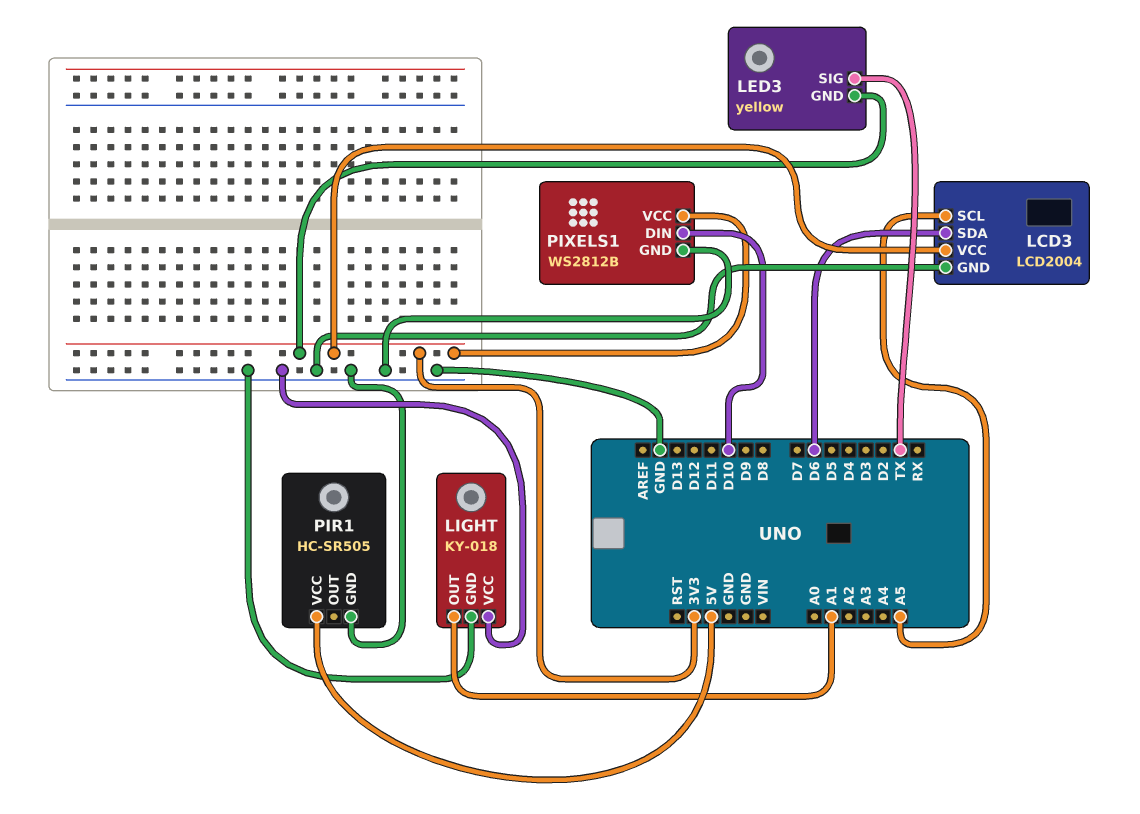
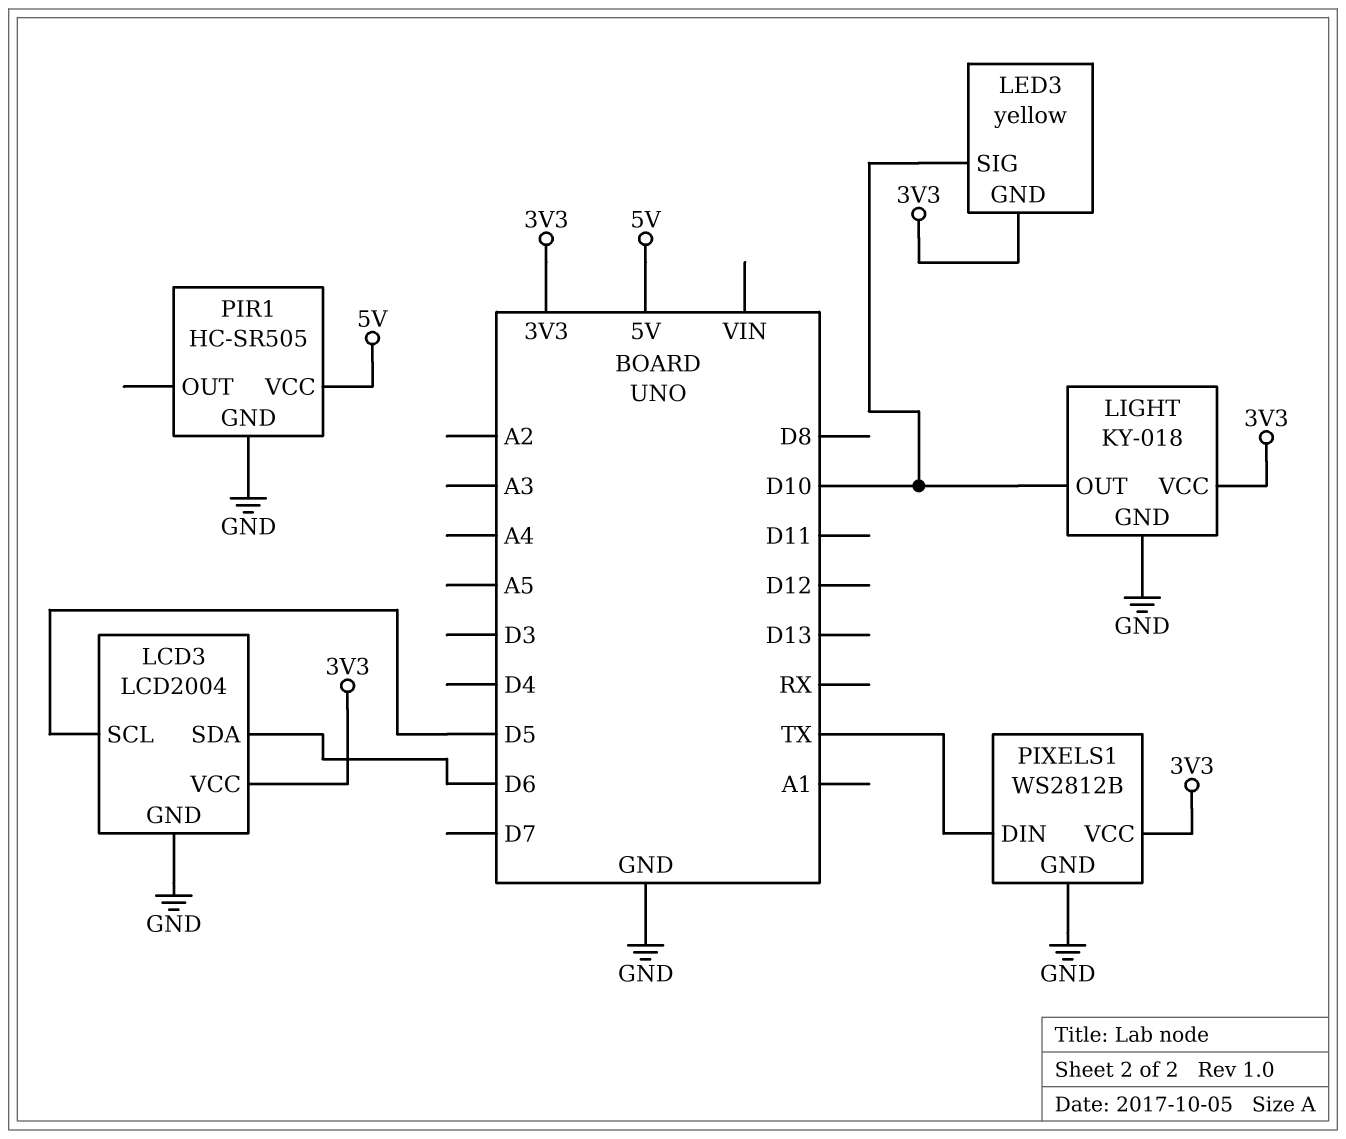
LCD3 pin SCL: A5 -> D5
LED3 pin SIG: TX -> D10
LIGHT pin OUT: A1 -> D10
LIGHT pin VCC: GND -> 3V3
PIXELS1 pin DIN: D10 -> TX

